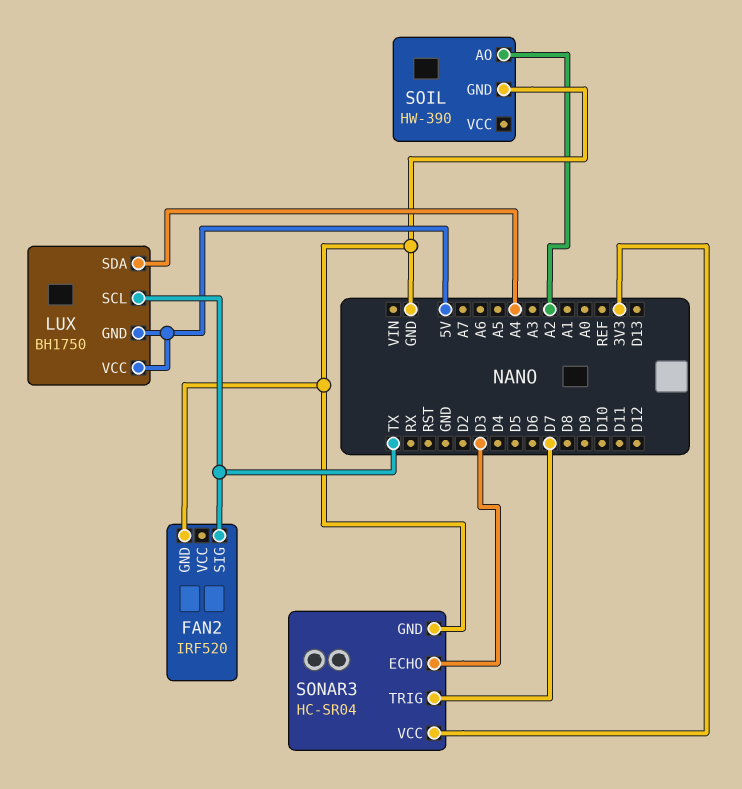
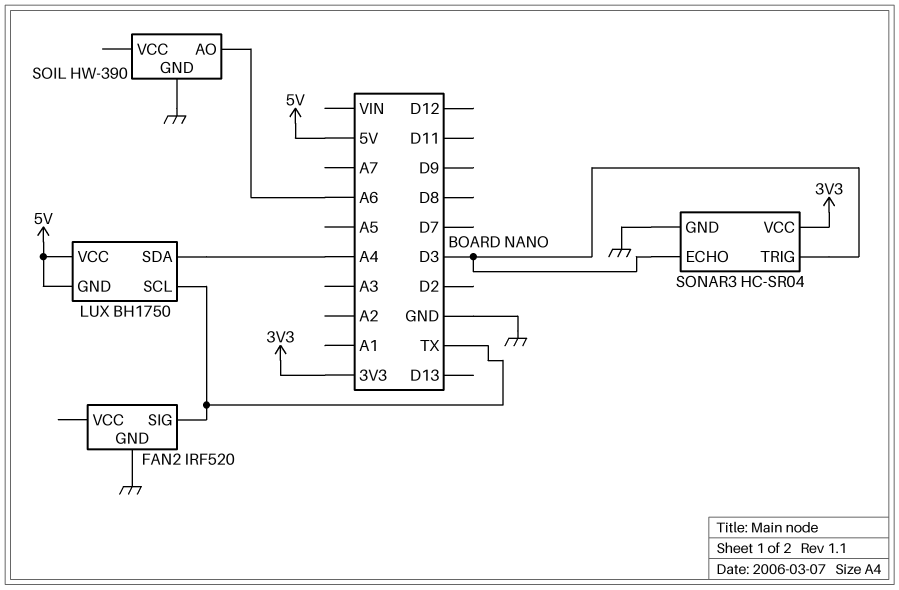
SOIL pin AO: A2 -> A6
SONAR3 pin TRIG: D7 -> D3

